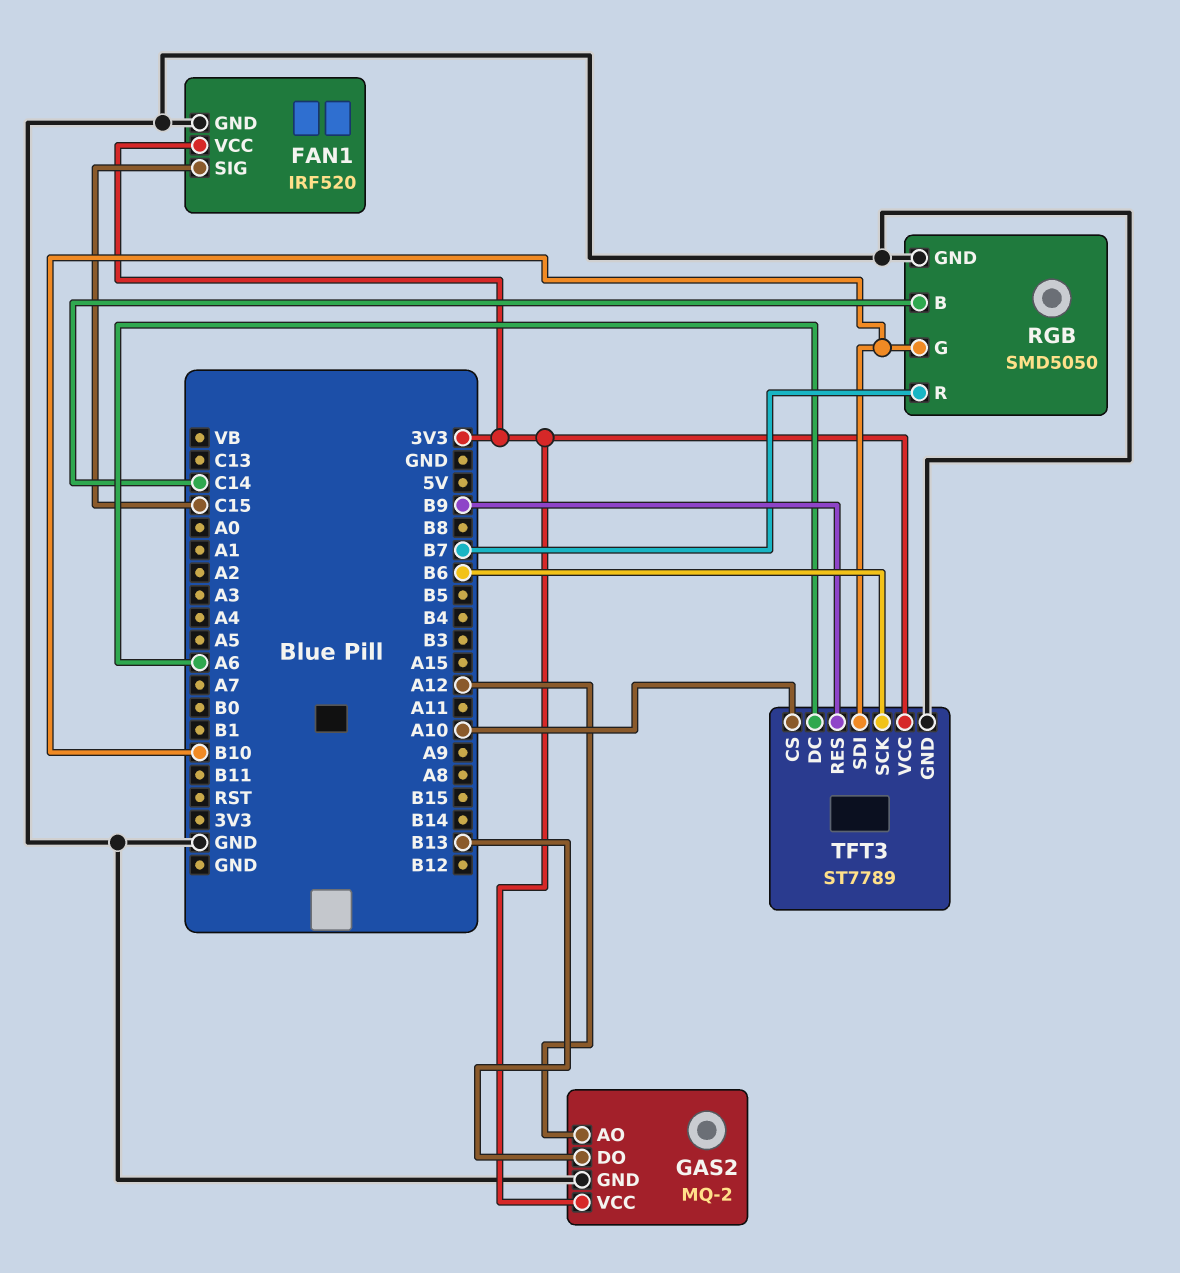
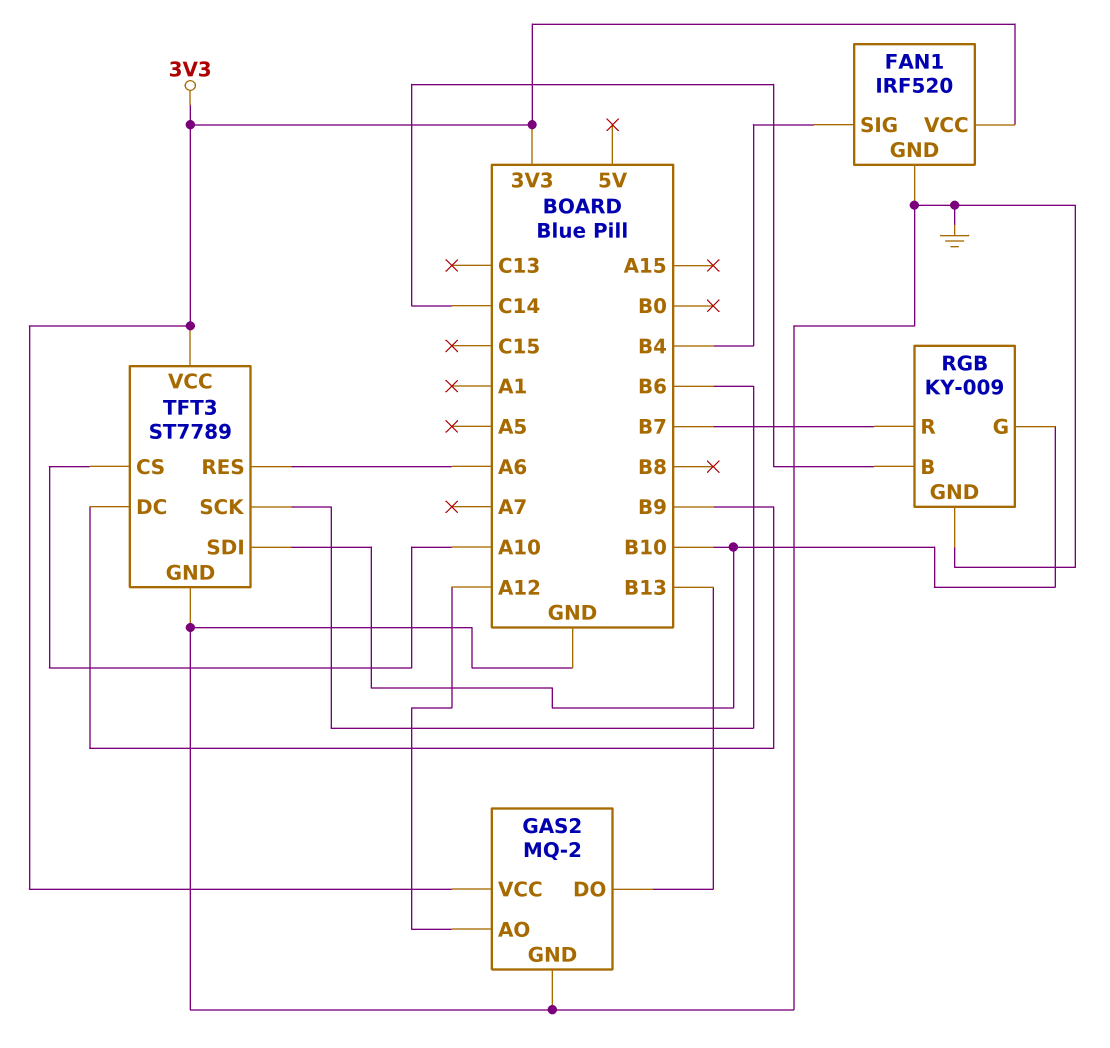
FAN1 pin SIG: C15 -> B4
RGB: SMD5050 -> KY-009
TFT3 pin DC: A6 -> B9
TFT3 pin RES: B9 -> A6

